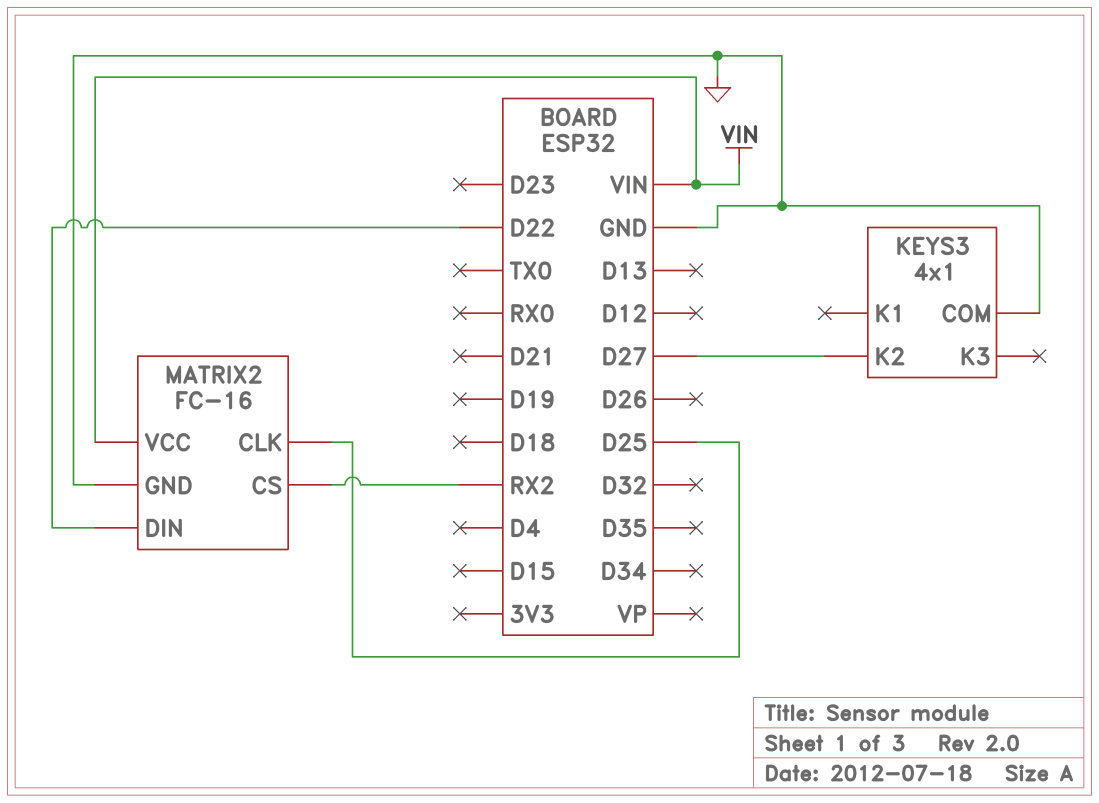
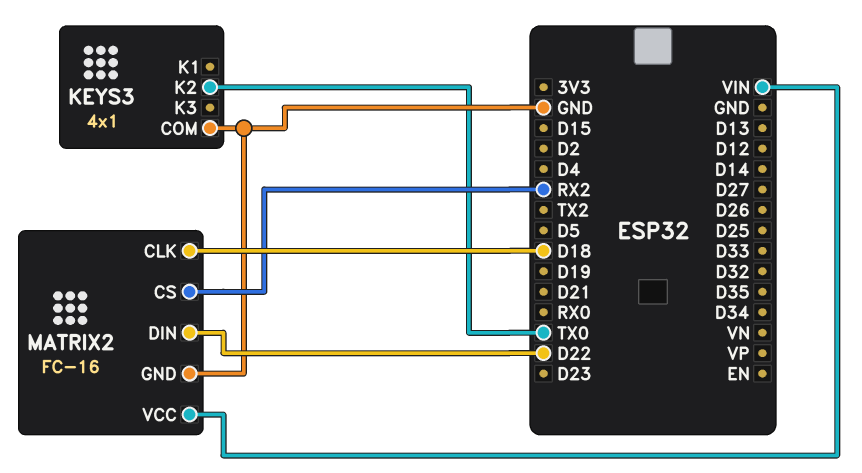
KEYS3 pin K2: D27 -> TX0
MATRIX2 pin CLK: D25 -> D18

